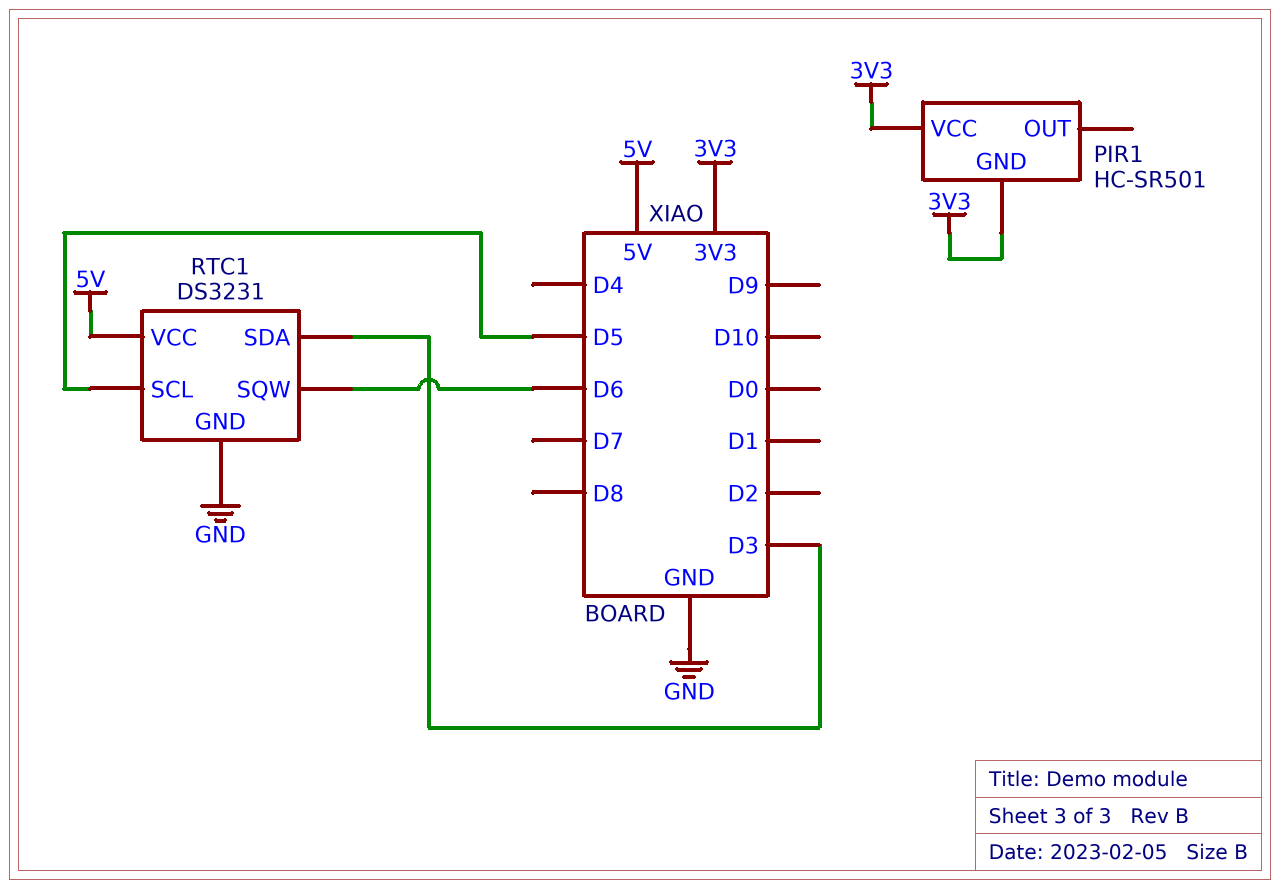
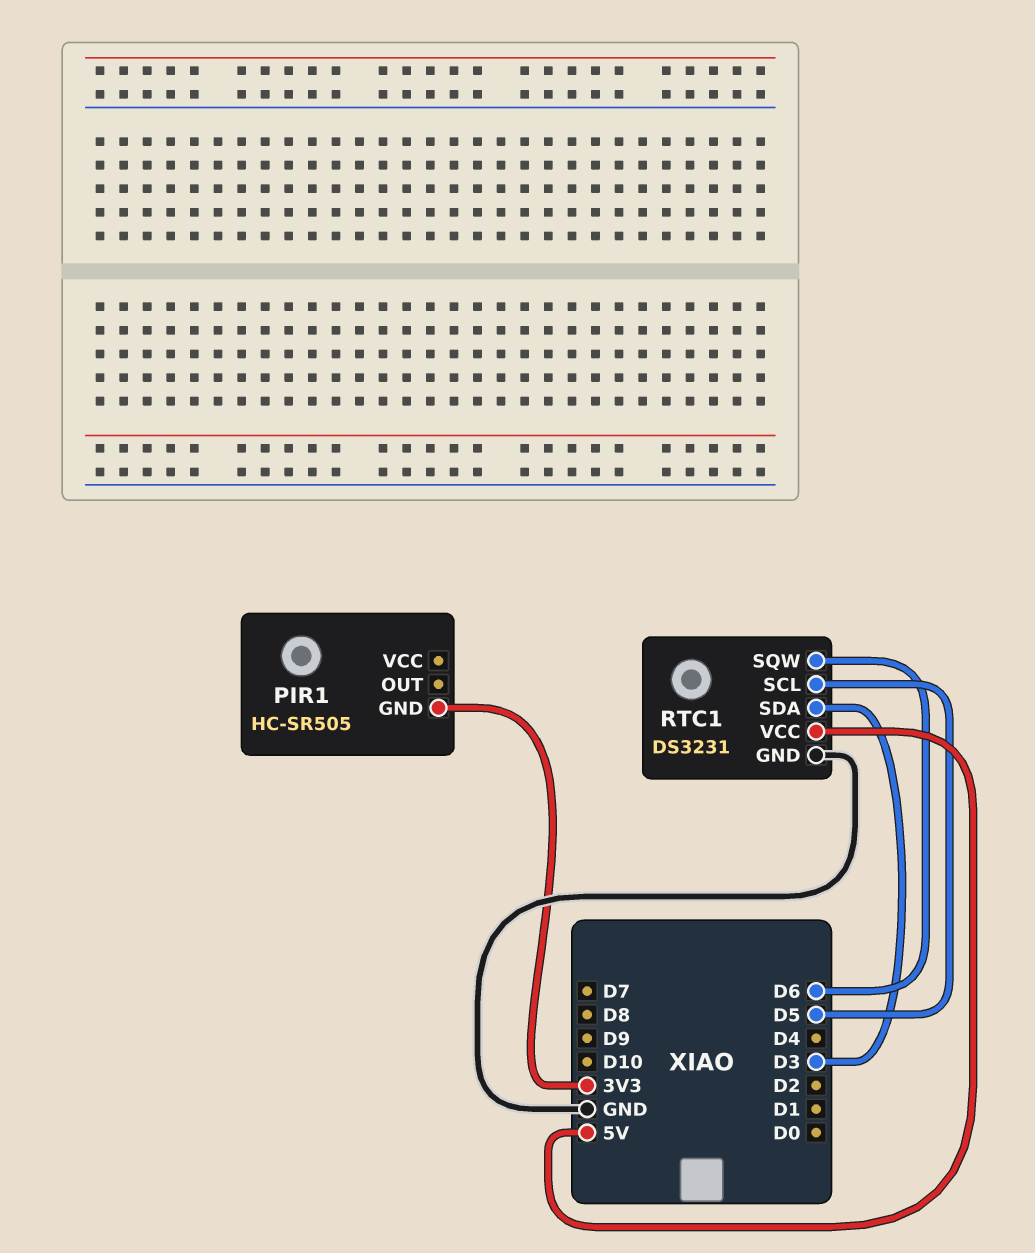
PIR1: HC-SR501 -> HC-SR505
PIR1 pin VCC: 3V3 -> none

